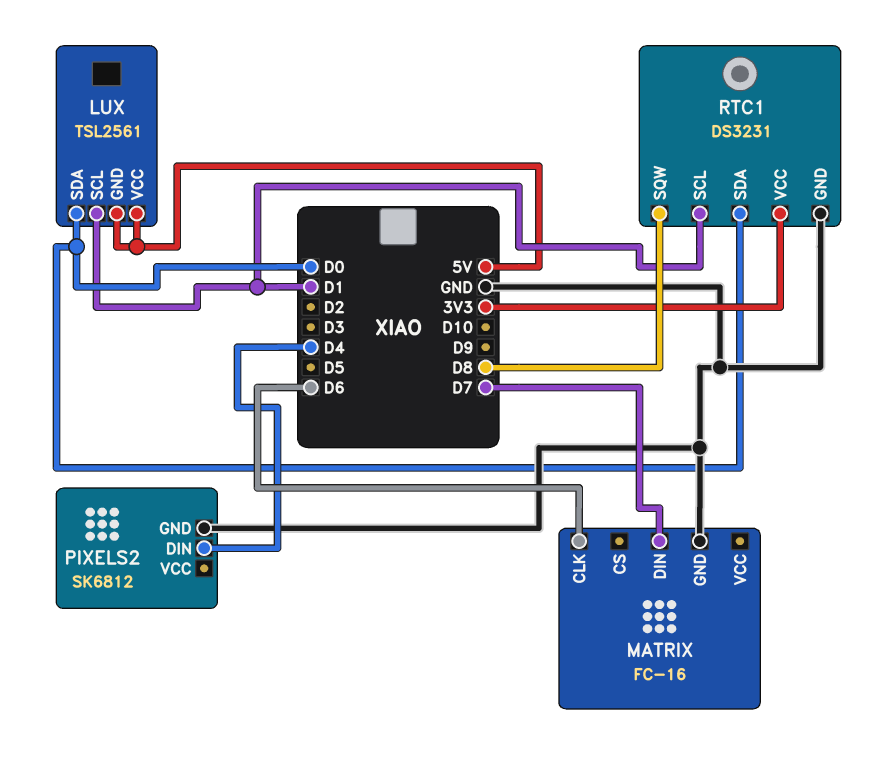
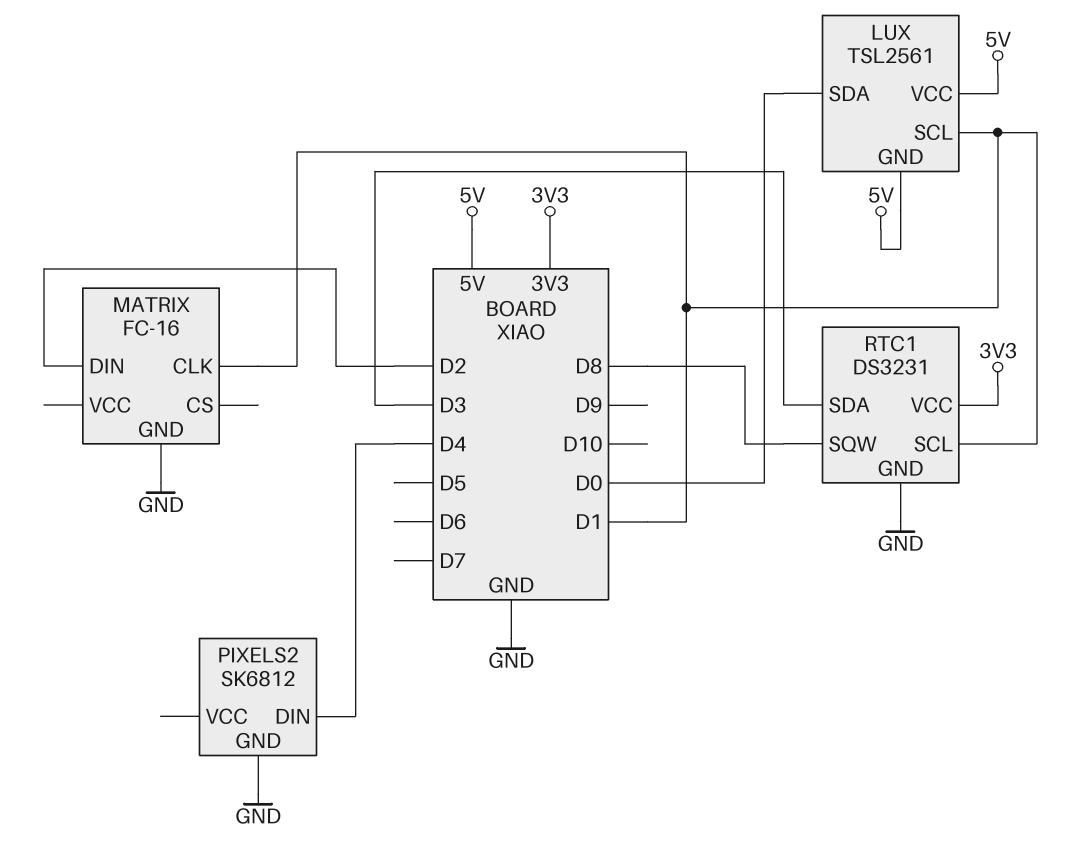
MATRIX pin CLK: D6 -> D1
MATRIX pin DIN: D7 -> D2
RTC1 pin SDA: D0 -> D3

